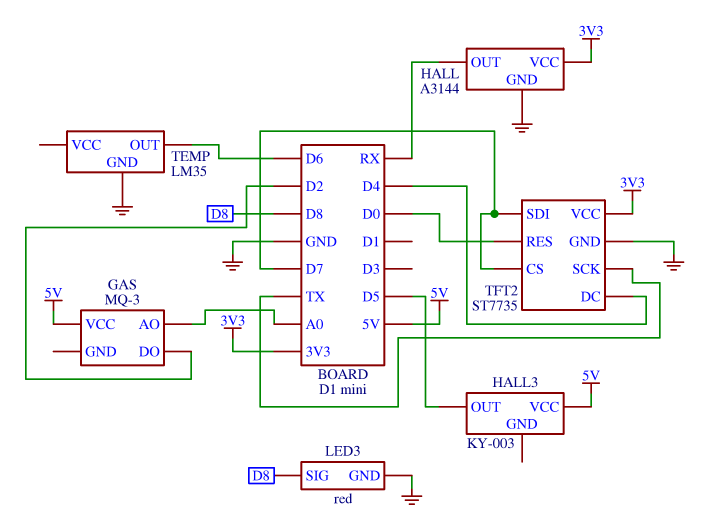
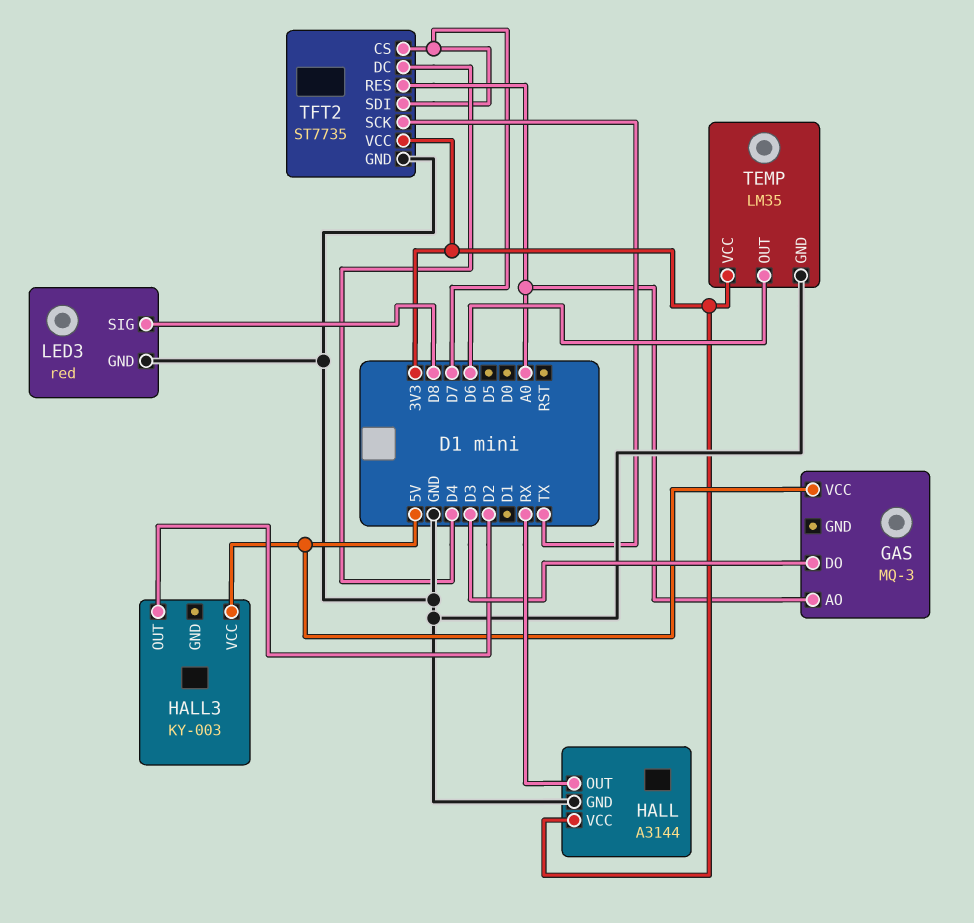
GAS pin DO: D2 -> D3
HALL3 pin OUT: D5 -> D2
TEMP pin VCC: none -> 3V3
TFT2 pin RES: D0 -> A0

